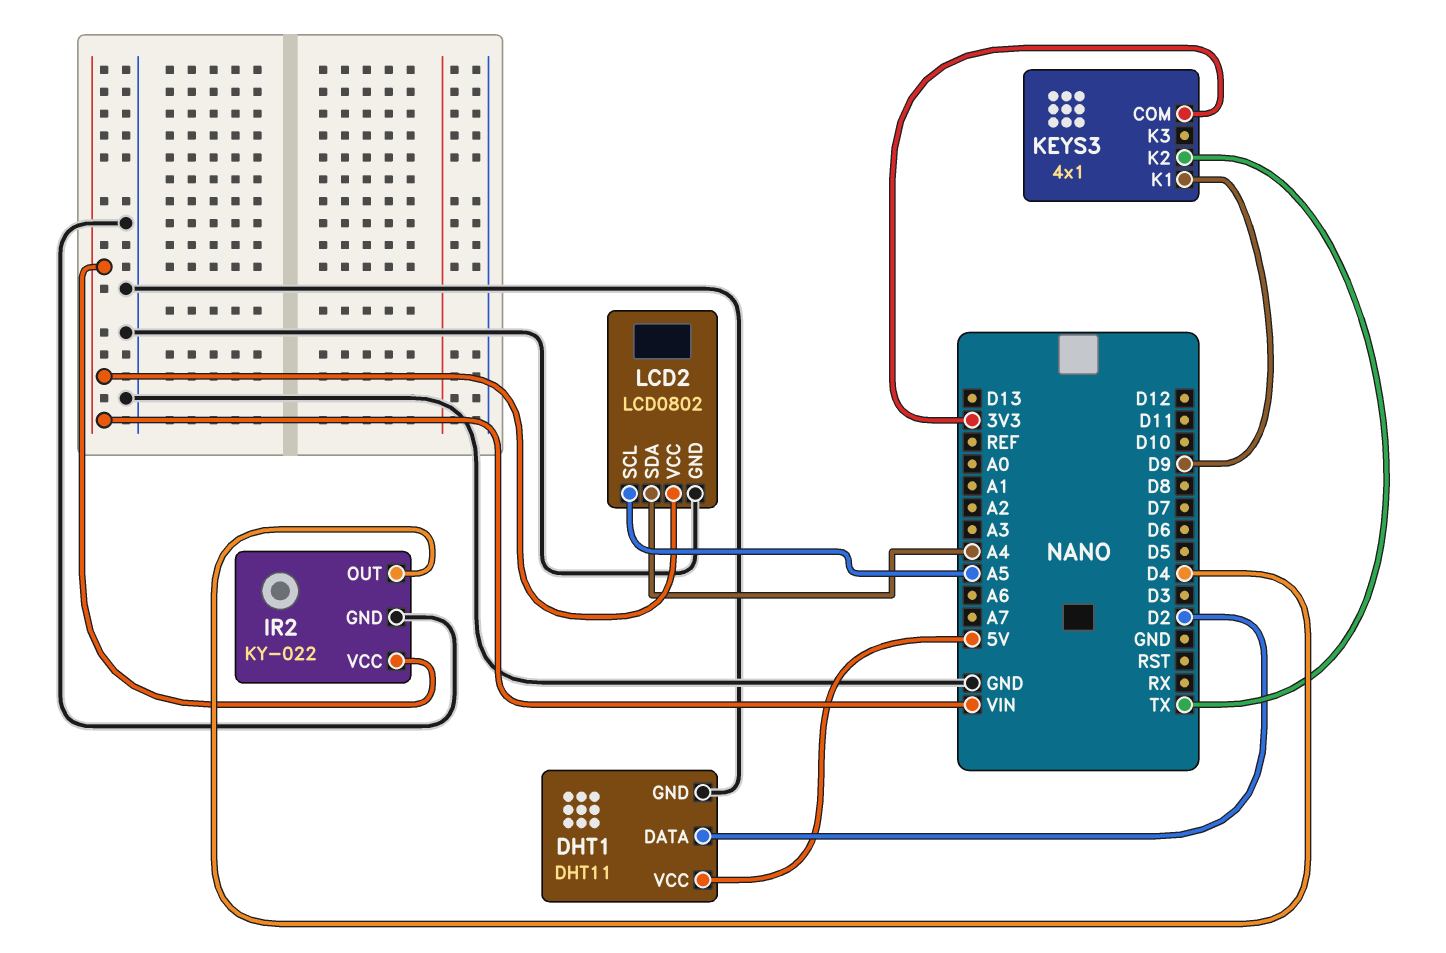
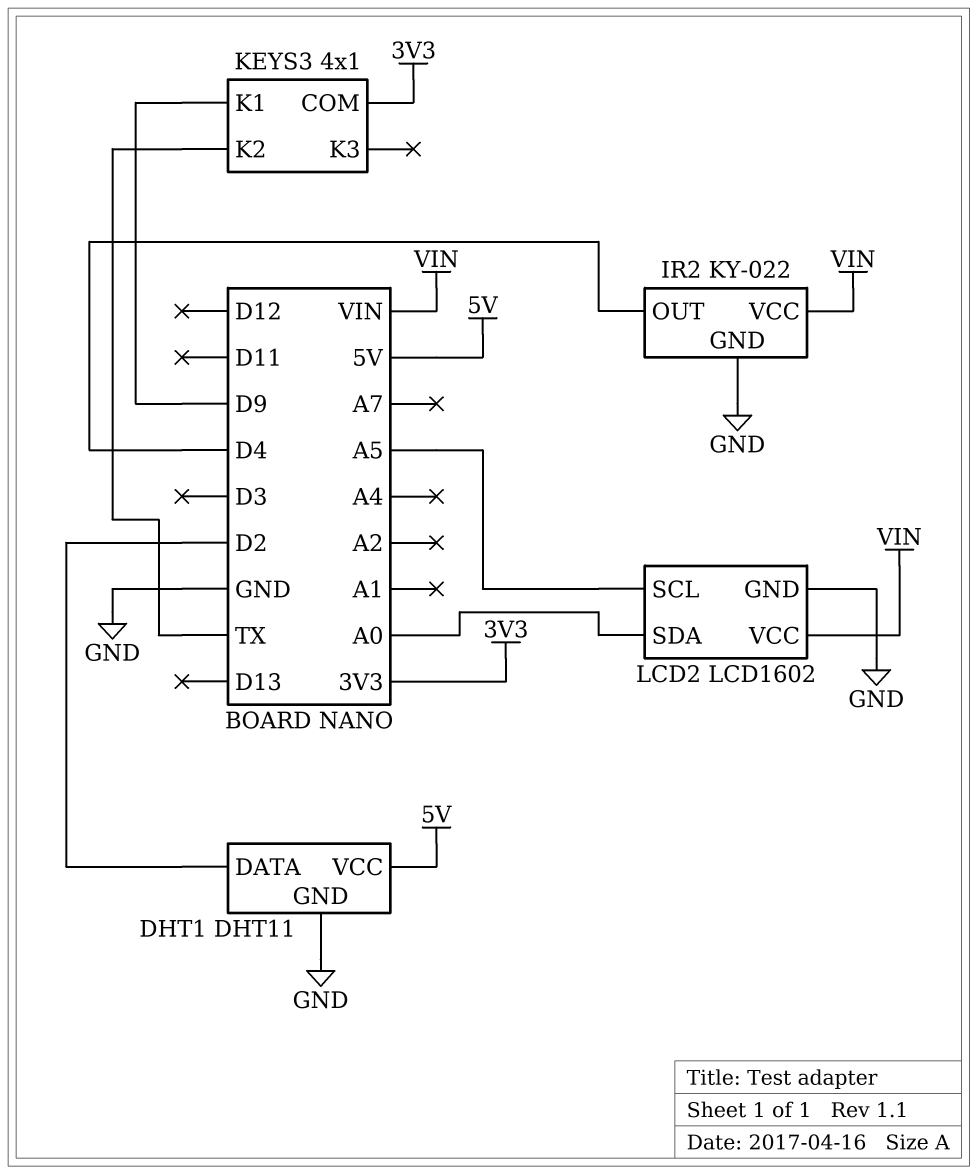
LCD2: LCD0802 -> LCD1602
LCD2 pin SDA: A4 -> A0

